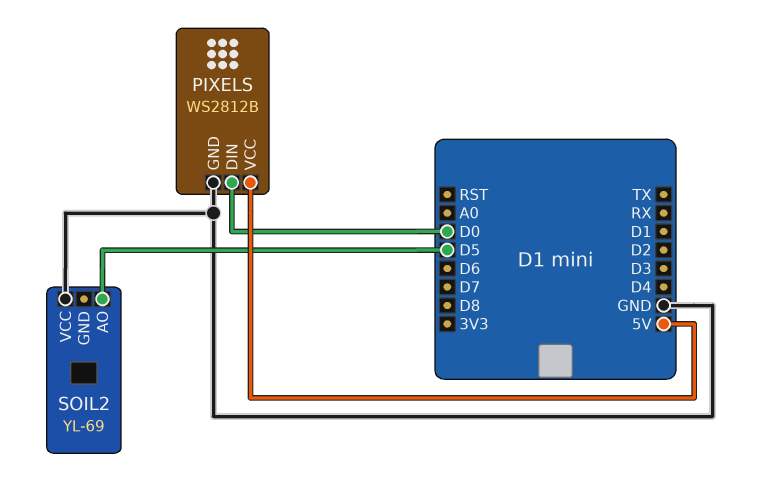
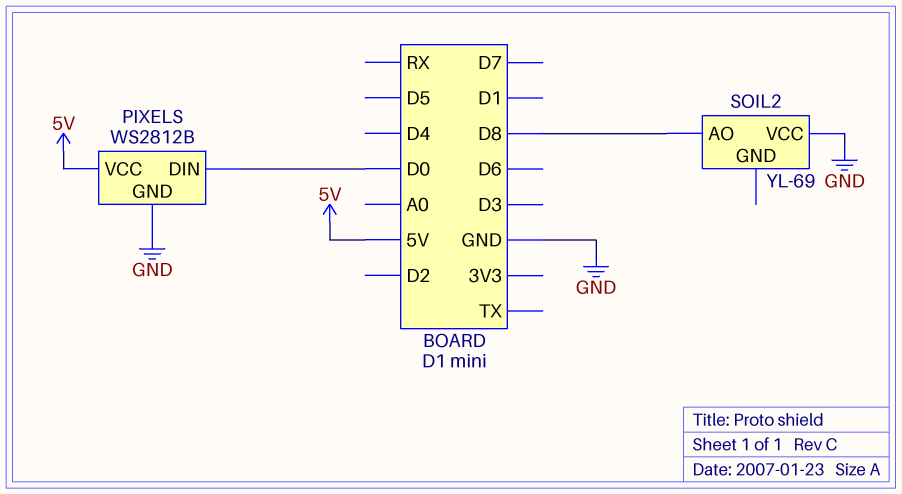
SOIL2 pin AO: D5 -> D8

